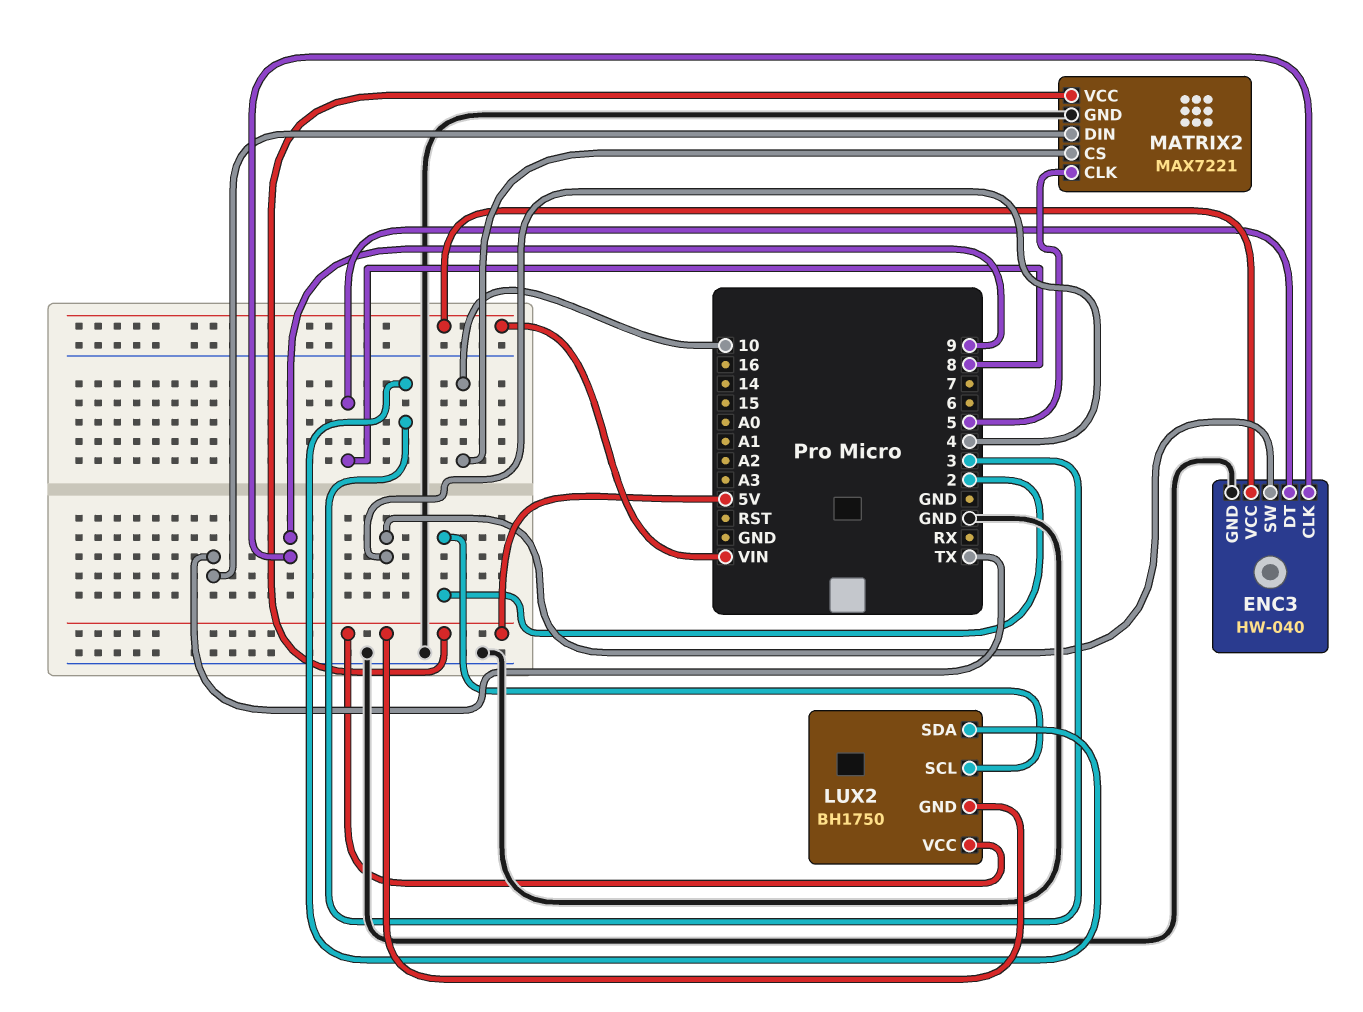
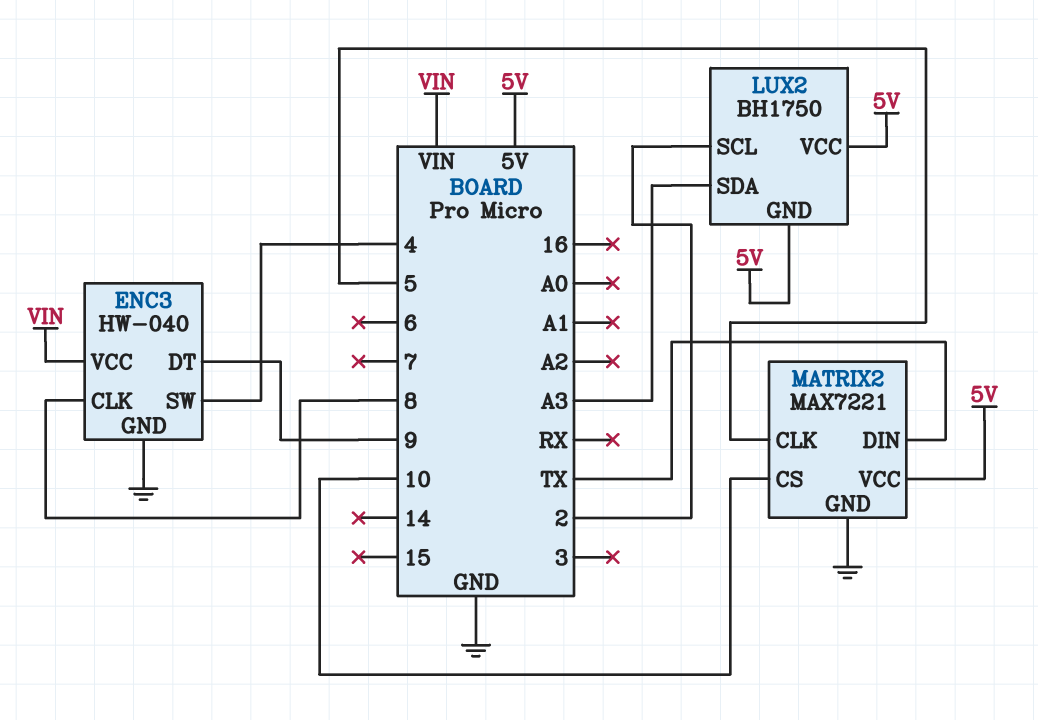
ENC3 pin CLK: 9 -> 8
ENC3 pin DT: 8 -> 9
LUX2 pin SDA: 3 -> A3

